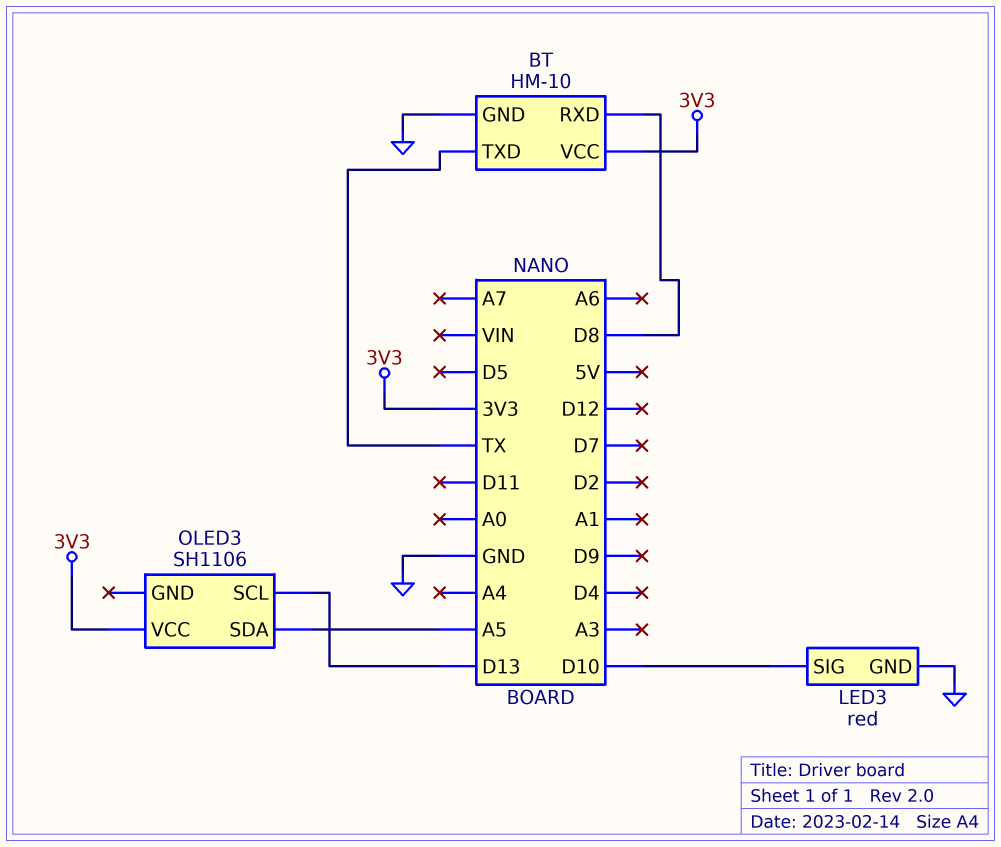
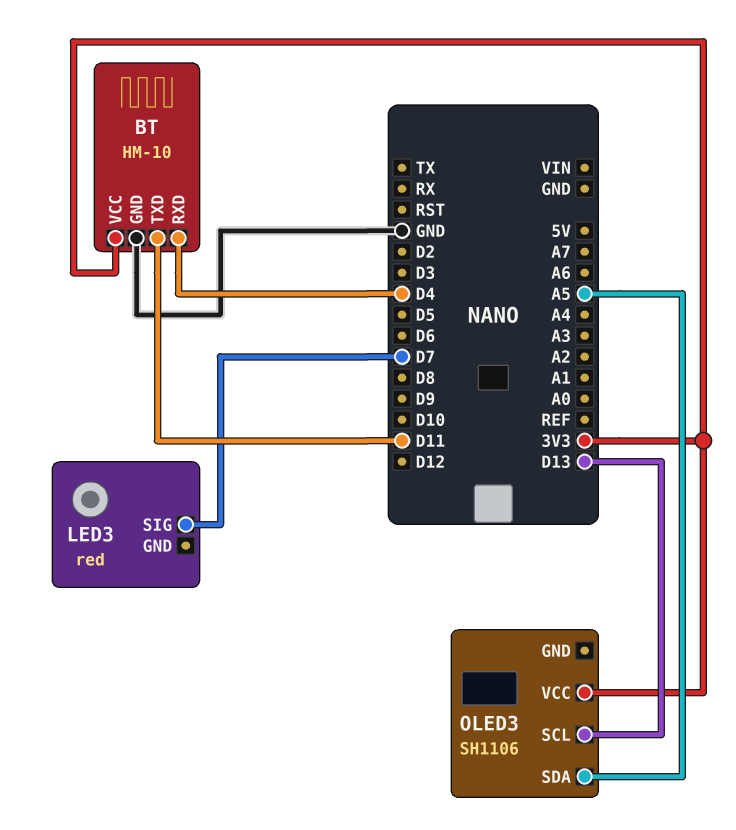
BT pin RXD: D8 -> D4
BT pin TXD: TX -> D11
LED3 pin GND: GND -> none
LED3 pin SIG: D10 -> D7

